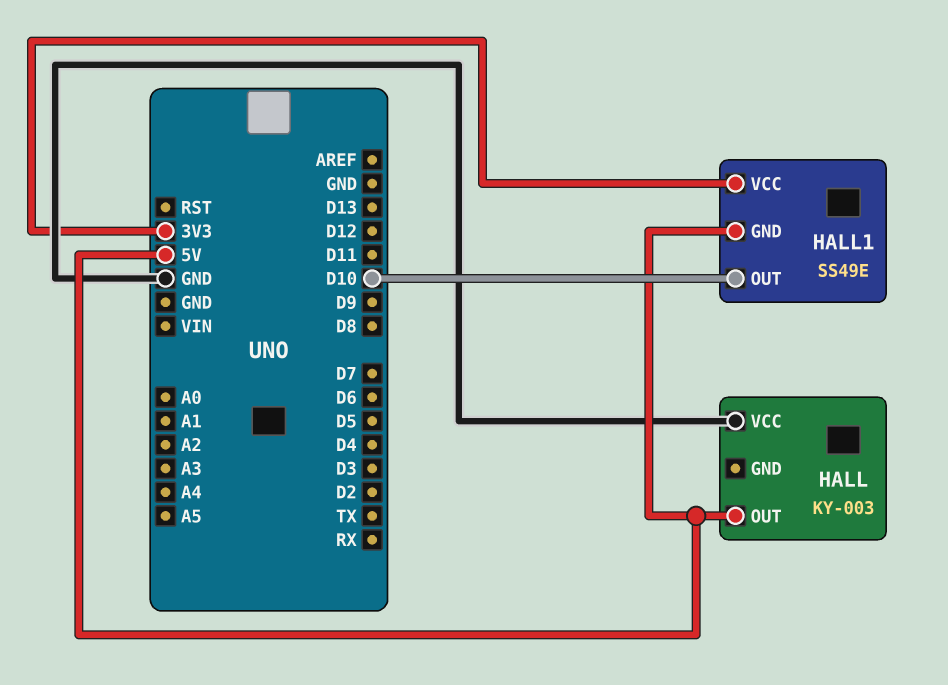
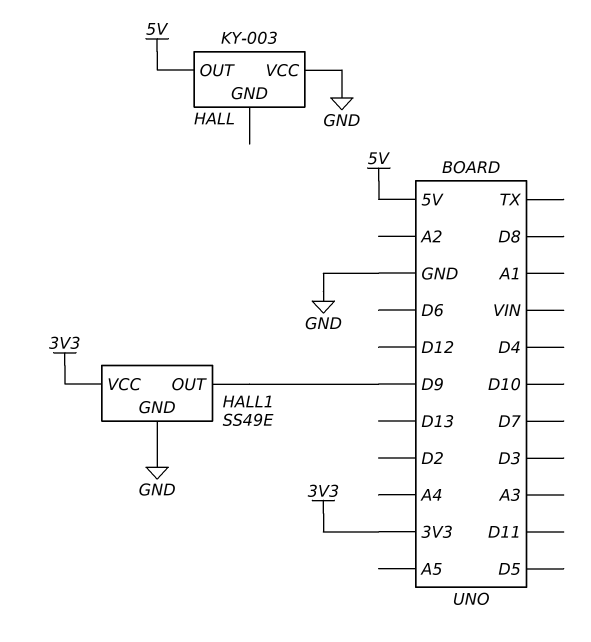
HALL1 pin GND: 5V -> GND
HALL1 pin OUT: D10 -> D9

